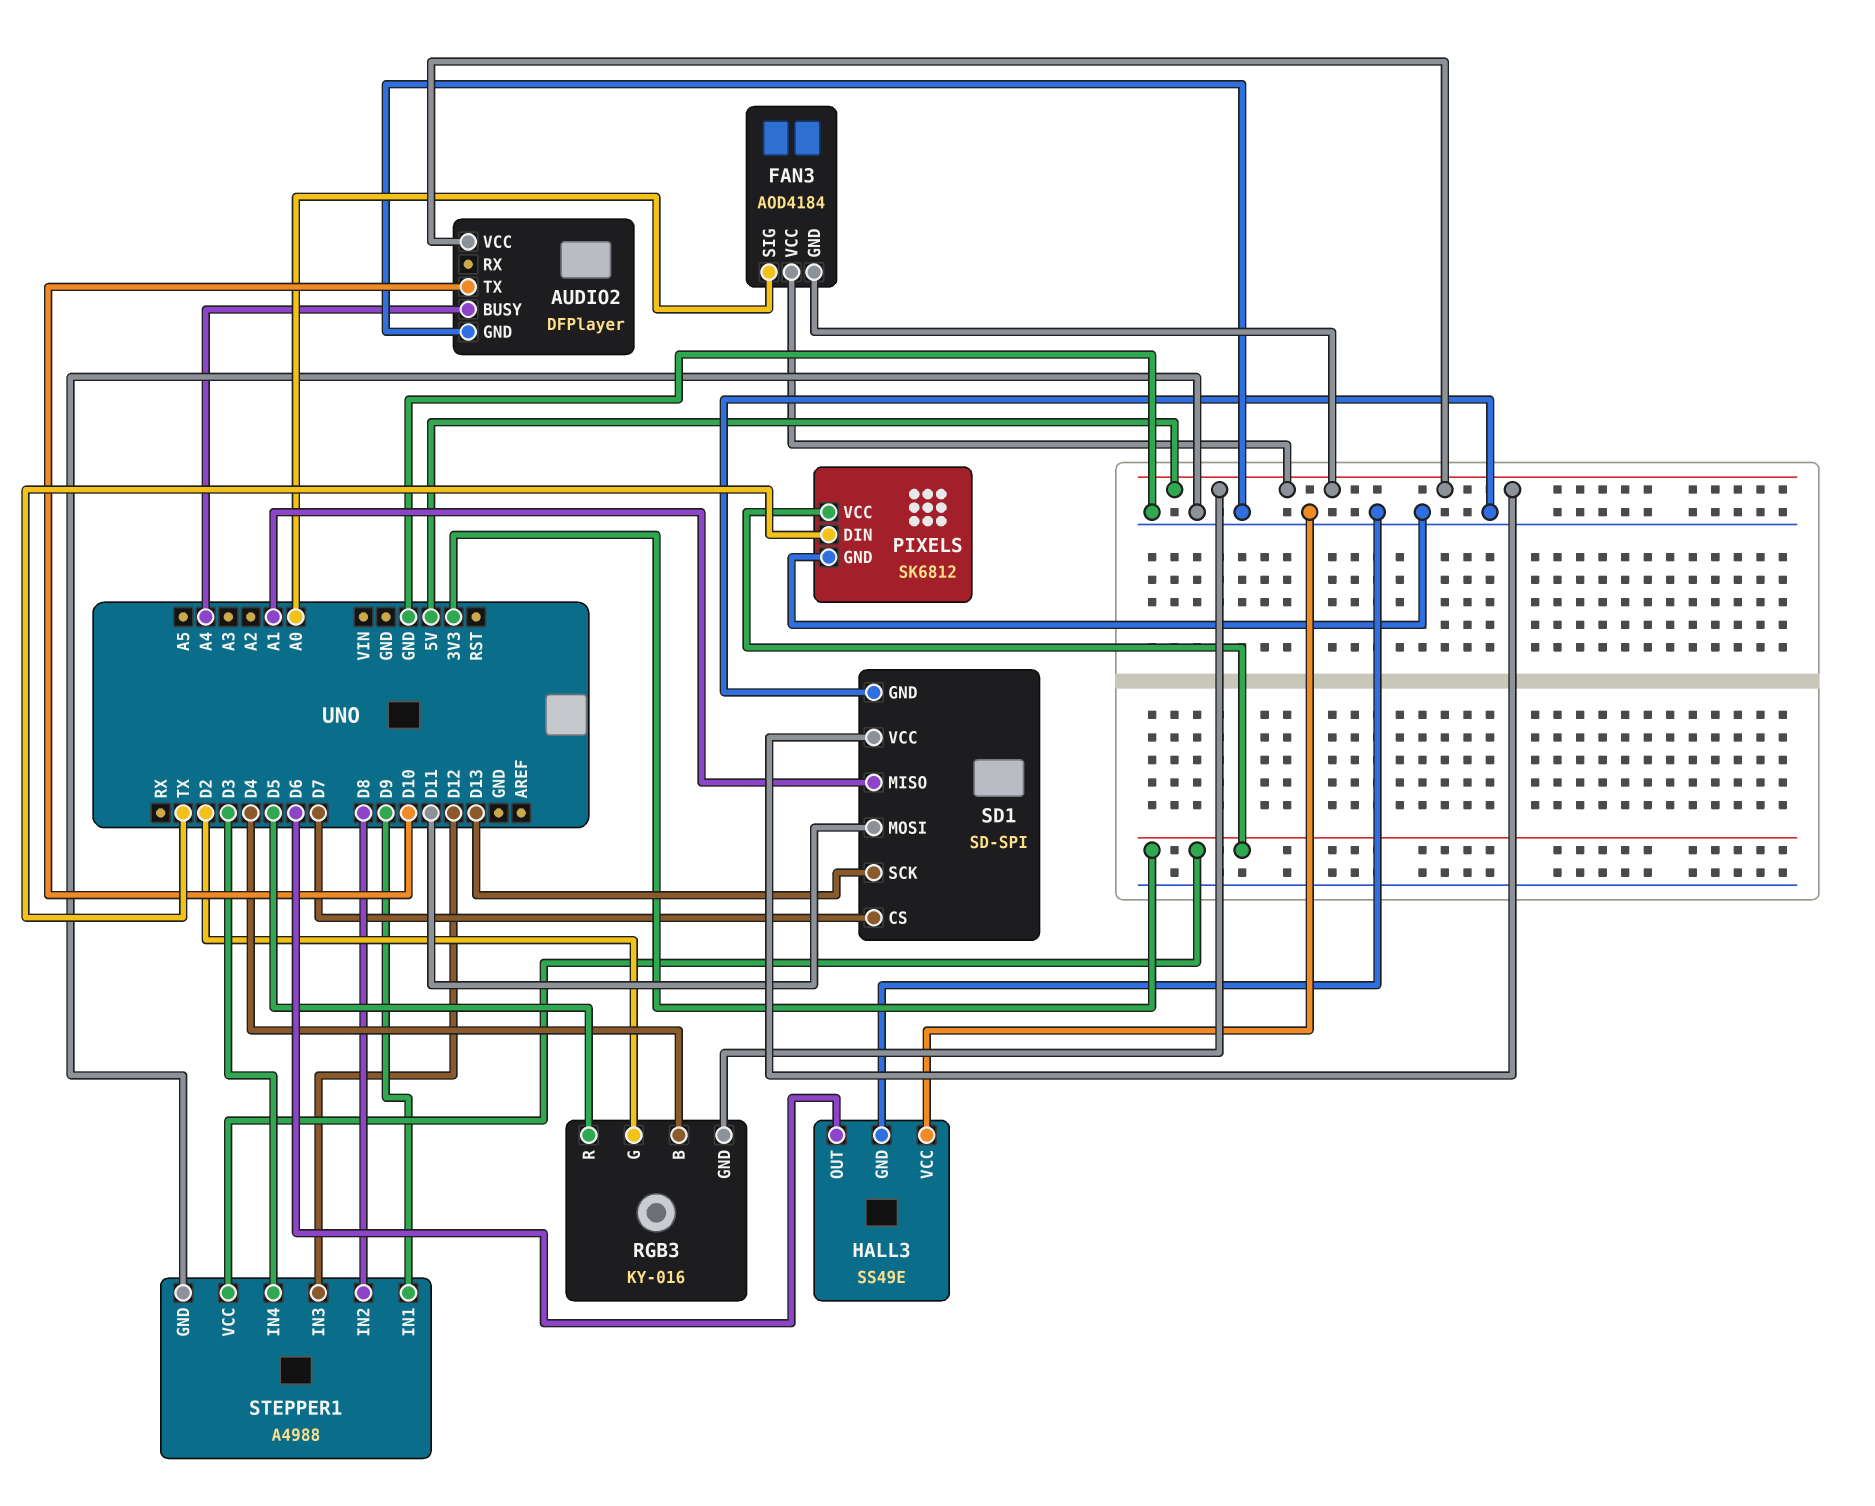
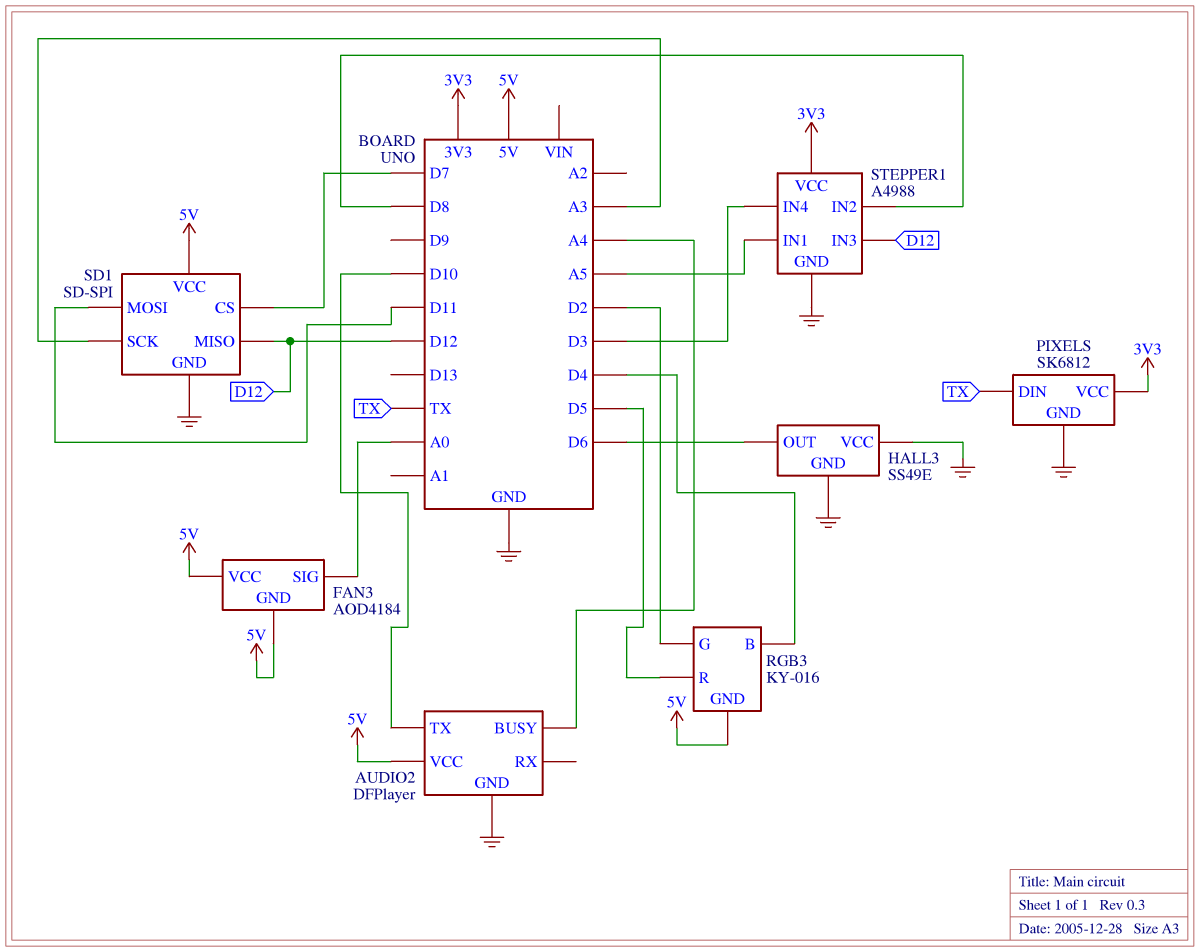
SD1 pin MISO: A1 -> D12
SD1 pin SCK: D13 -> A3
STEPPER1 pin IN1: D9 -> A5

